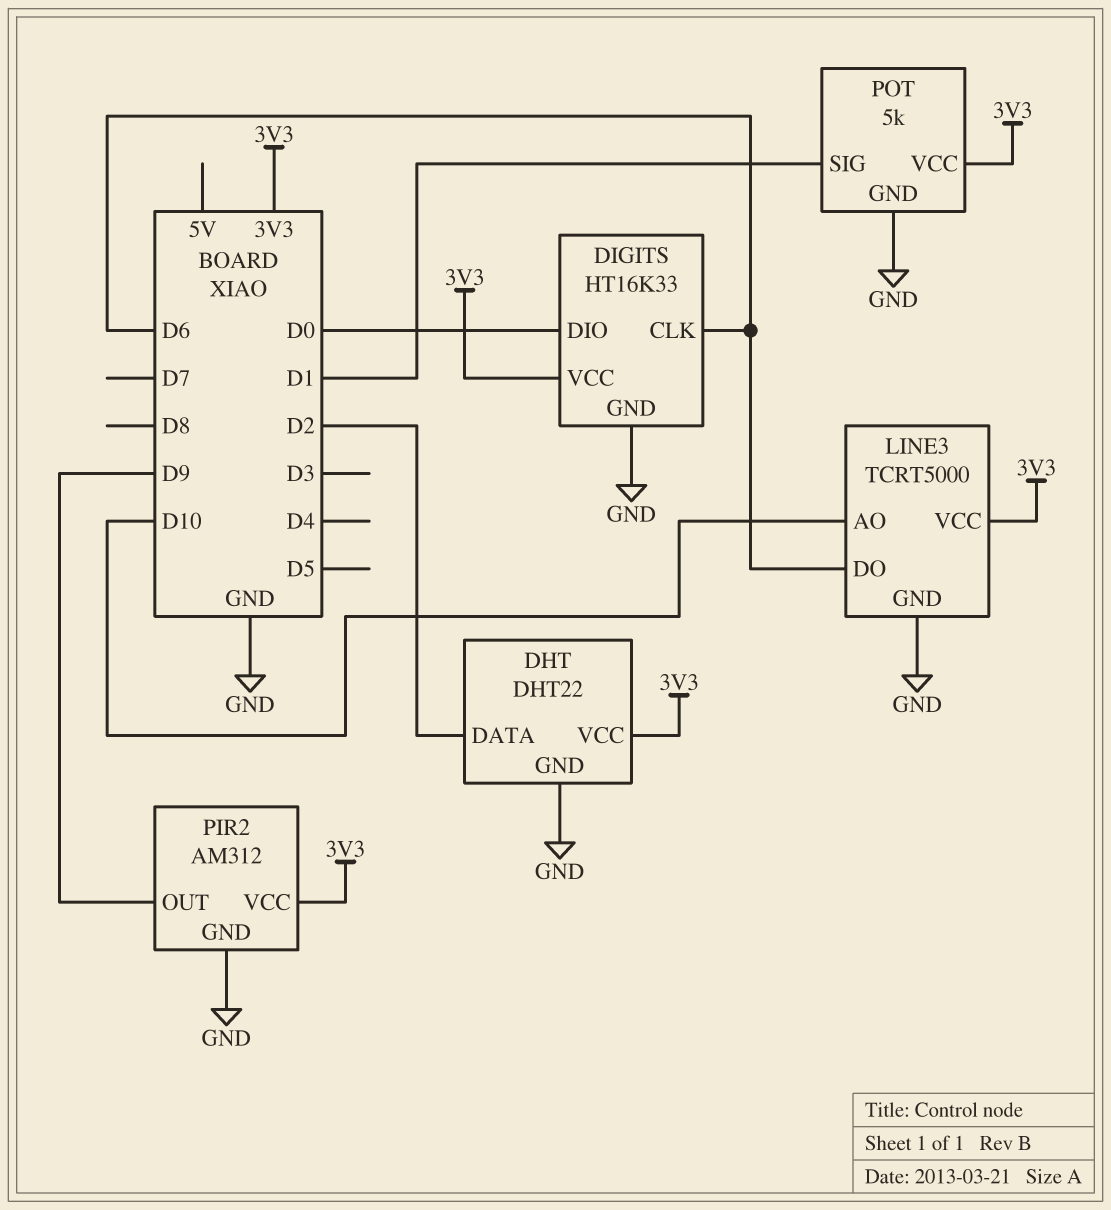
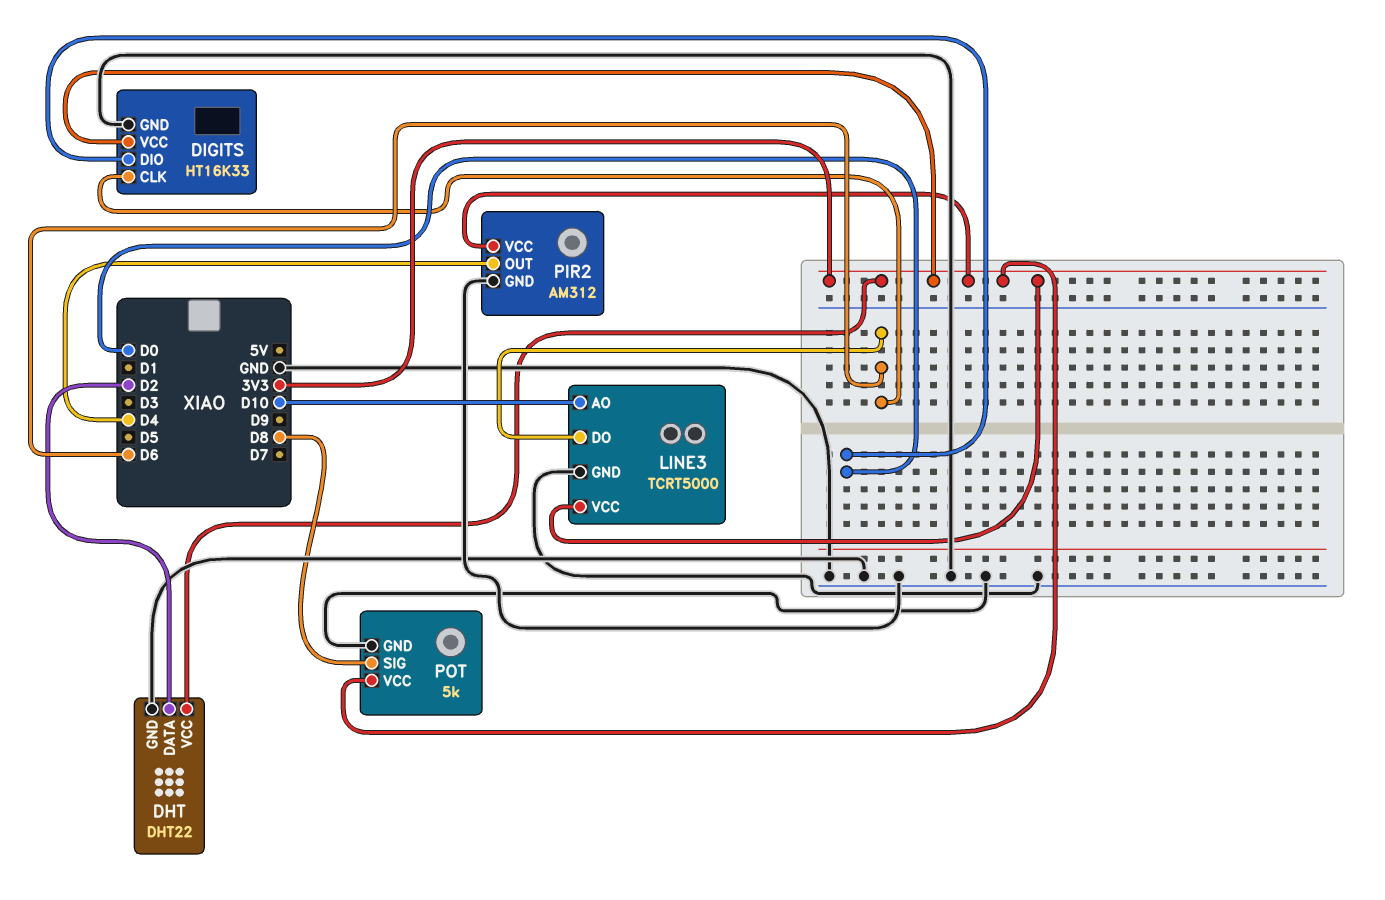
PIR2 pin OUT: D9 -> D4
POT pin SIG: D1 -> D8

